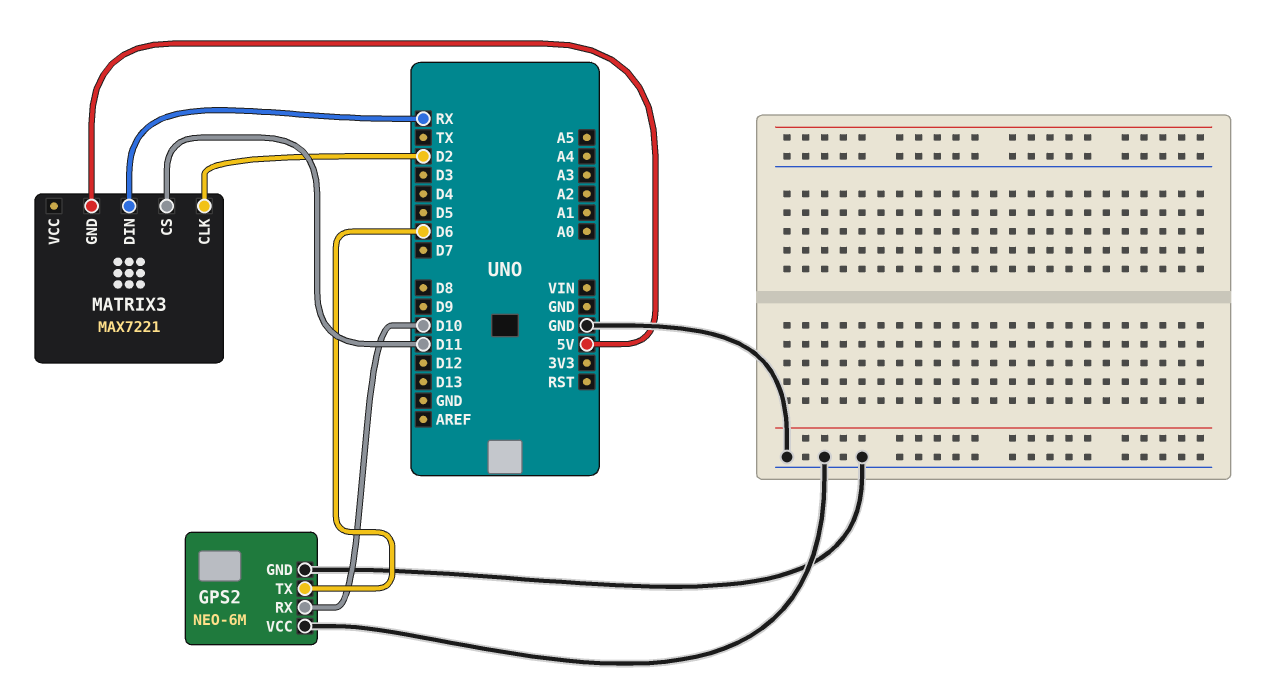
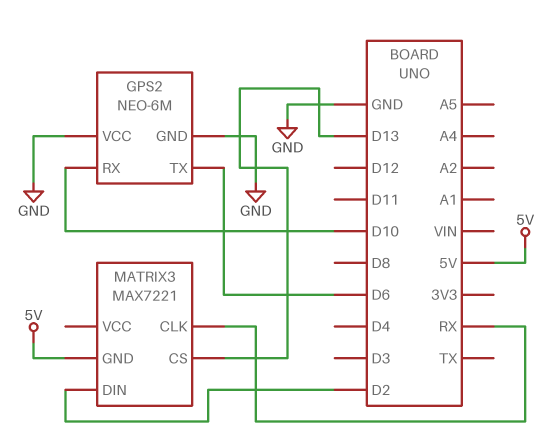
MATRIX3 pin CLK: D2 -> RX
MATRIX3 pin CS: D11 -> D13
MATRIX3 pin DIN: RX -> D2

